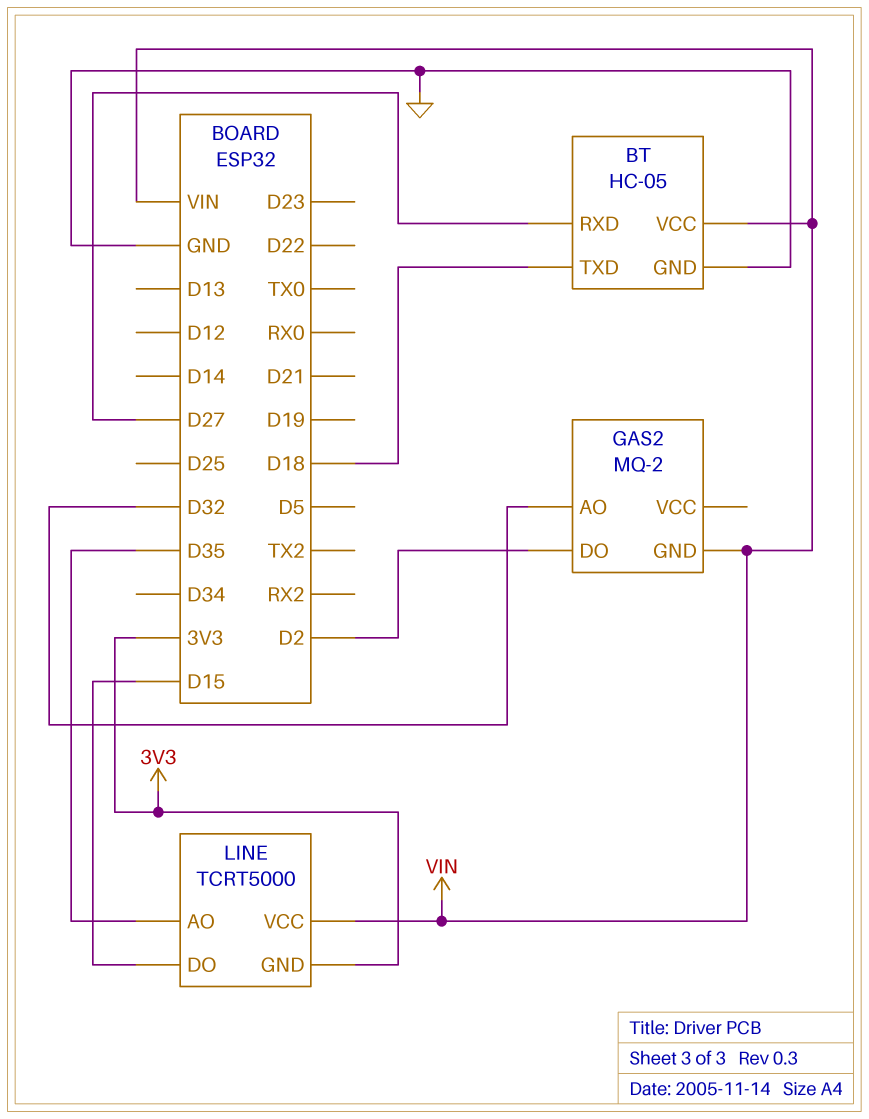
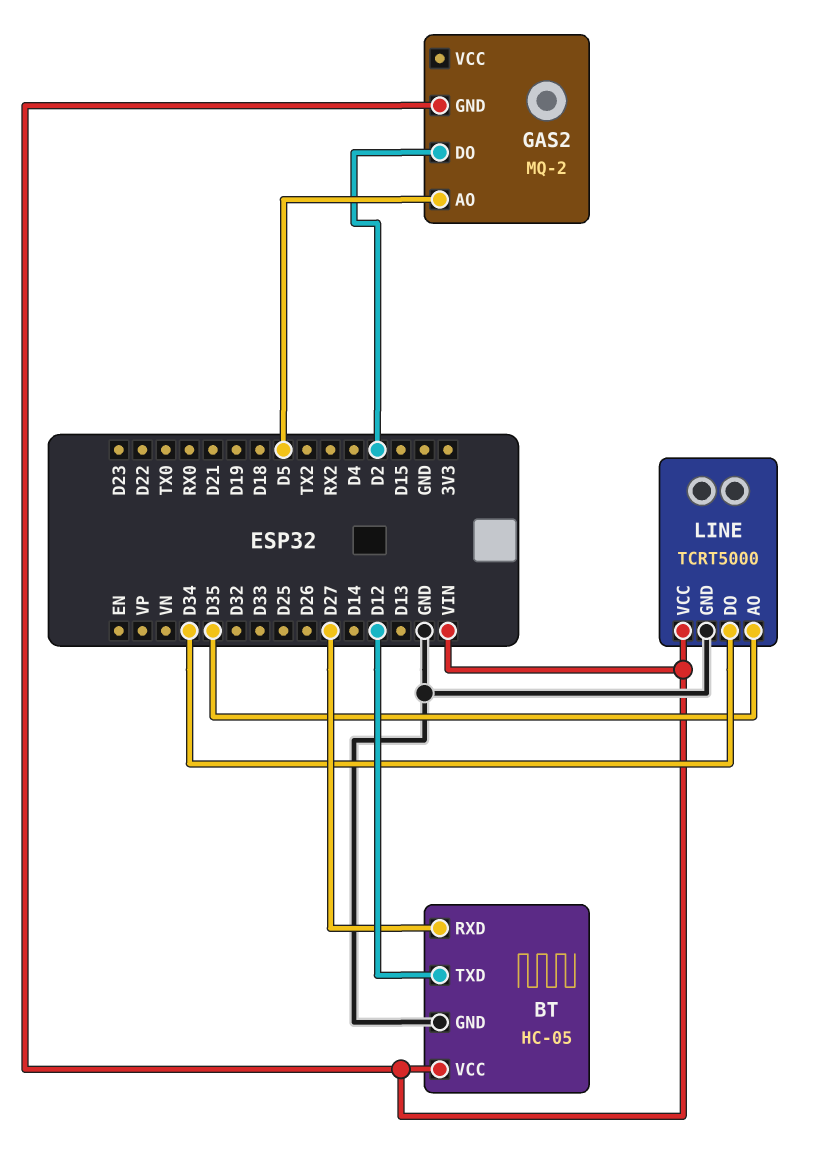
BT pin TXD: D18 -> D12
GAS2 pin AO: D32 -> D5
LINE pin DO: D15 -> D34
LINE pin GND: 3V3 -> GND

